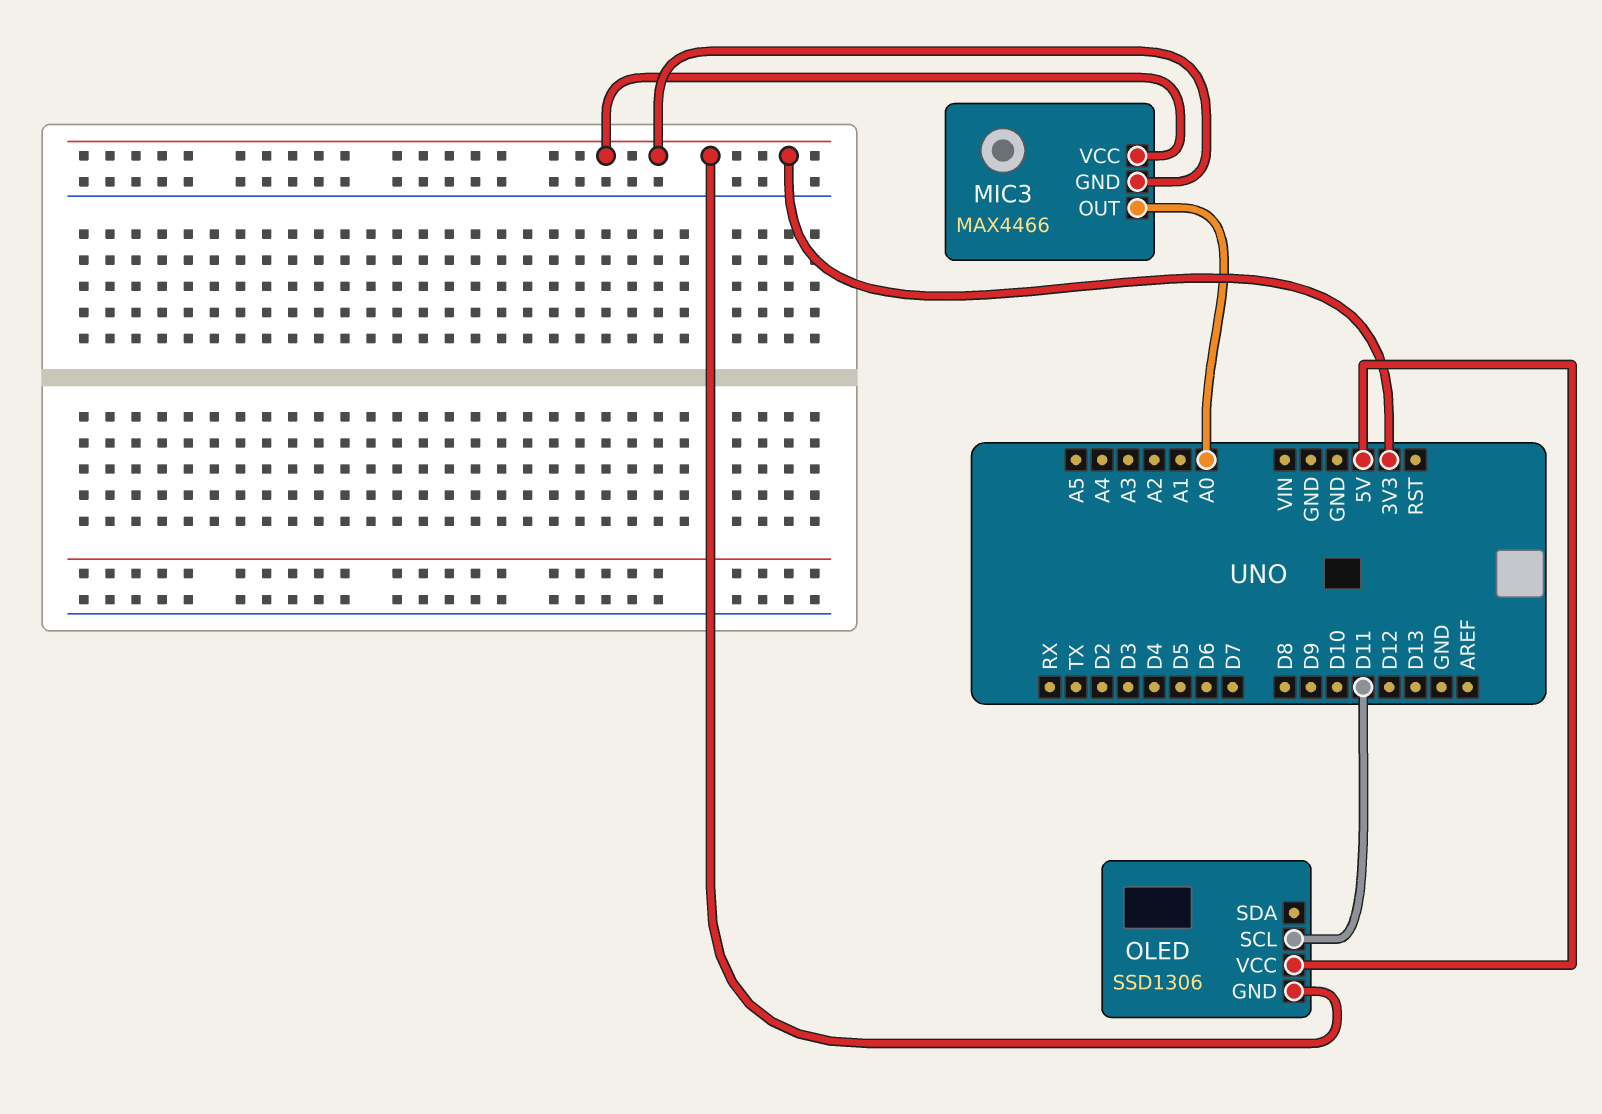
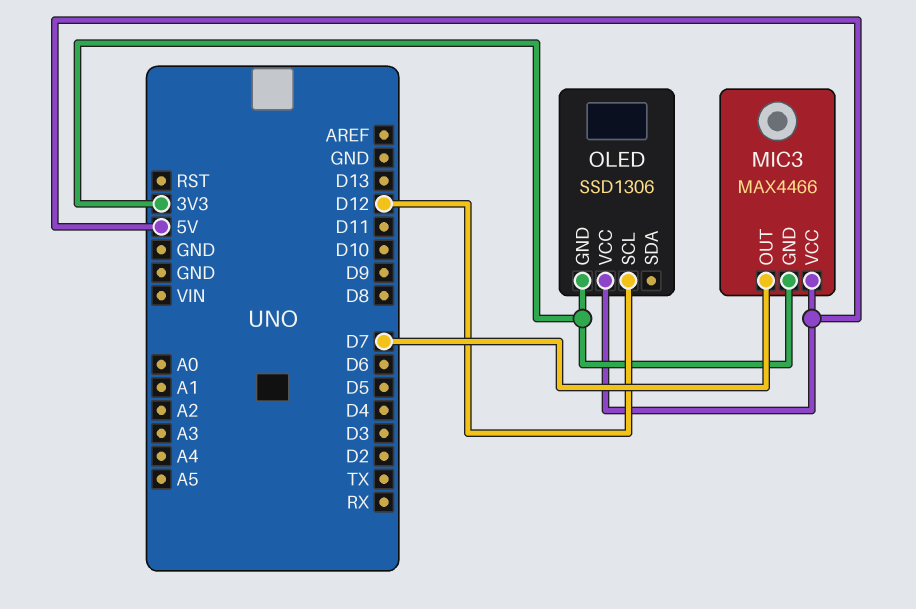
MIC3 pin OUT: A0 -> D7
MIC3 pin VCC: 3V3 -> 5V
OLED pin SCL: D11 -> D12

